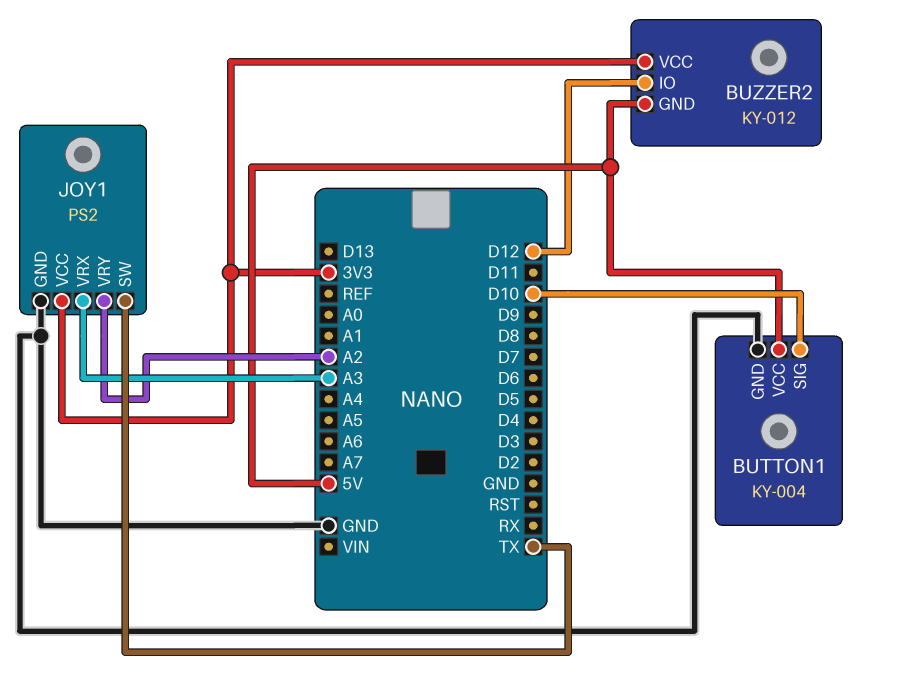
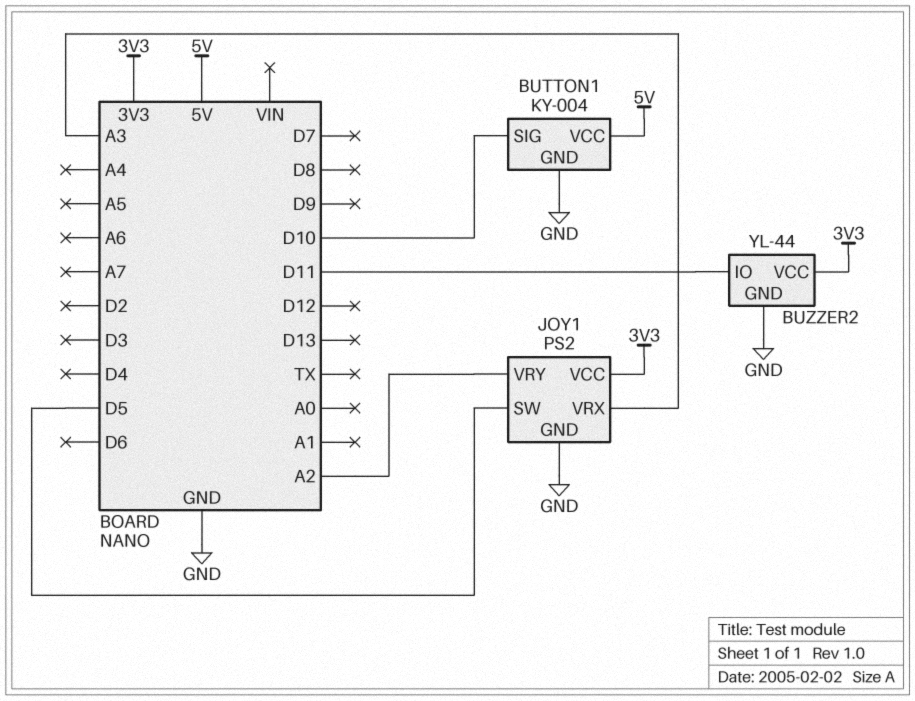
BUZZER2: KY-012 -> YL-44
BUZZER2 pin GND: 5V -> GND
BUZZER2 pin IO: D12 -> D11
JOY1 pin SW: TX -> D5

